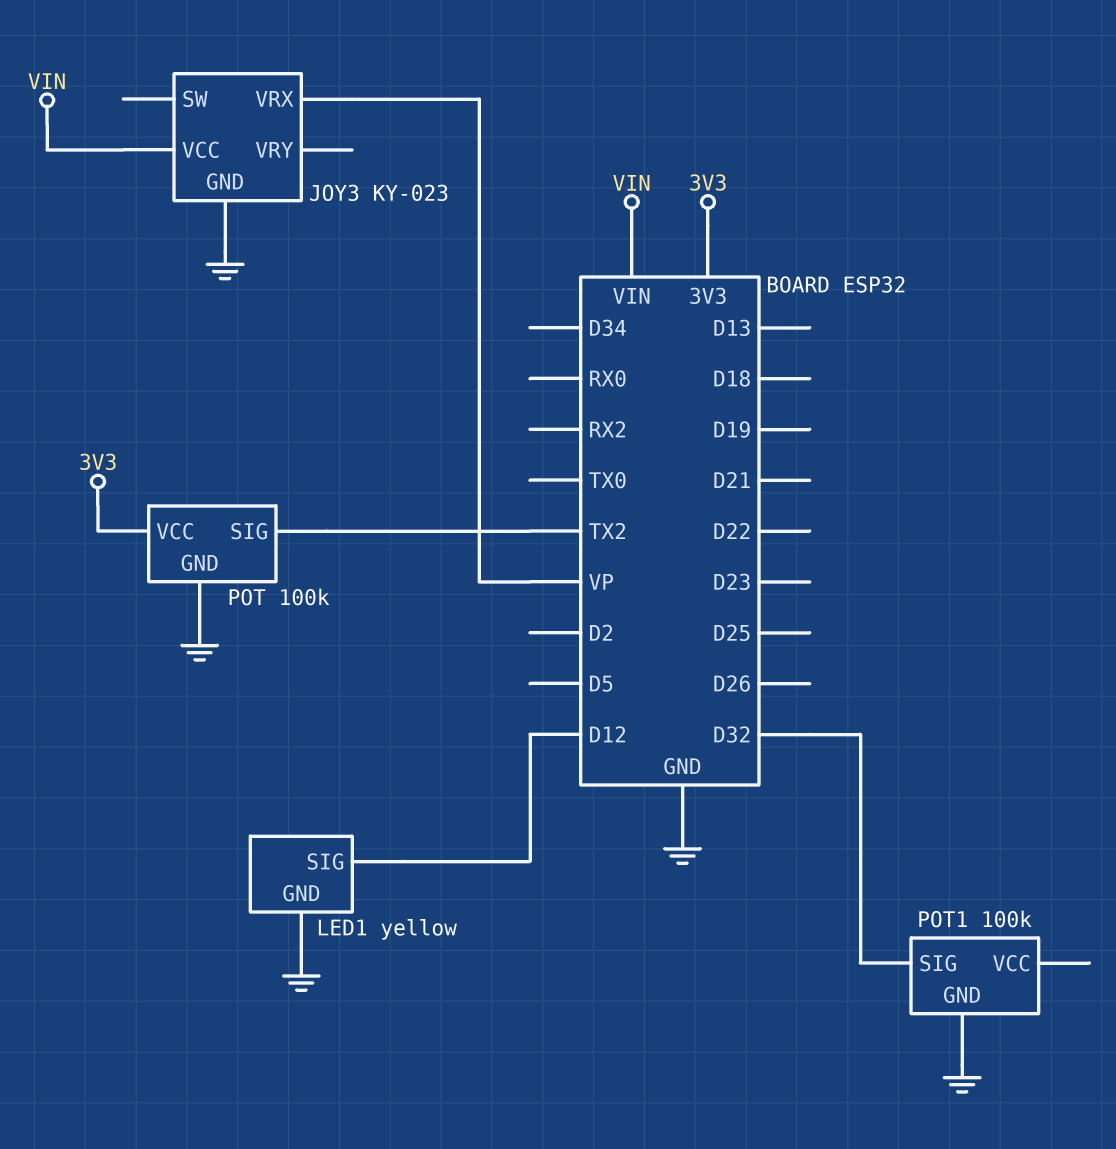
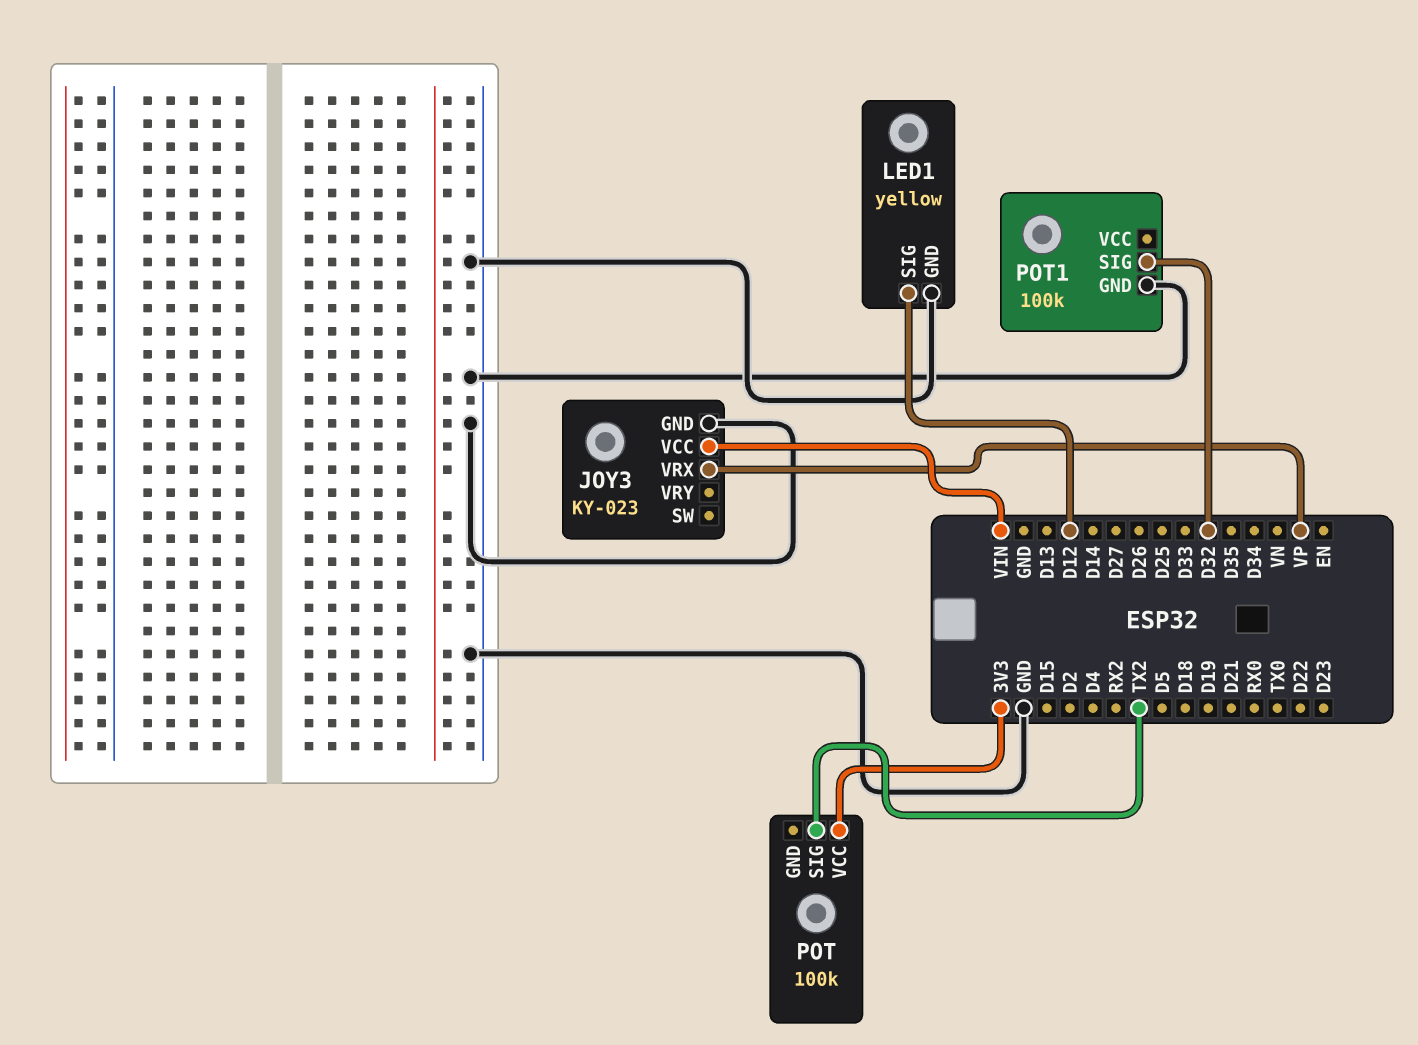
POT pin GND: GND -> none

